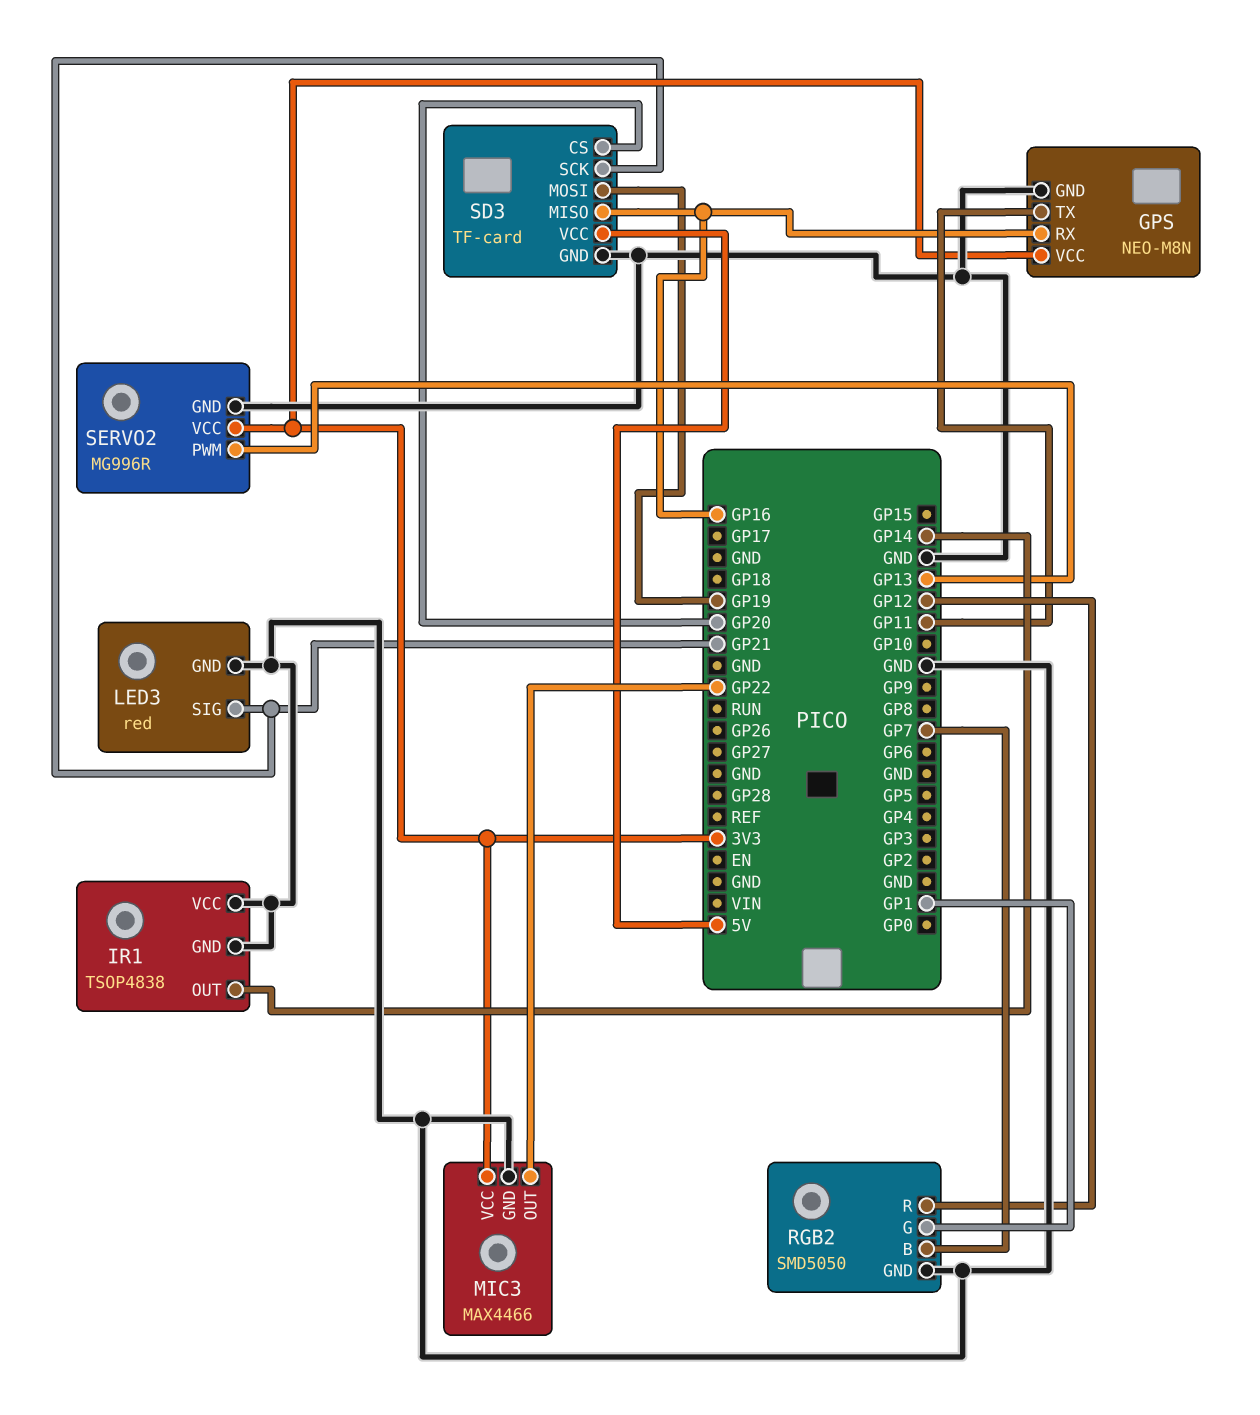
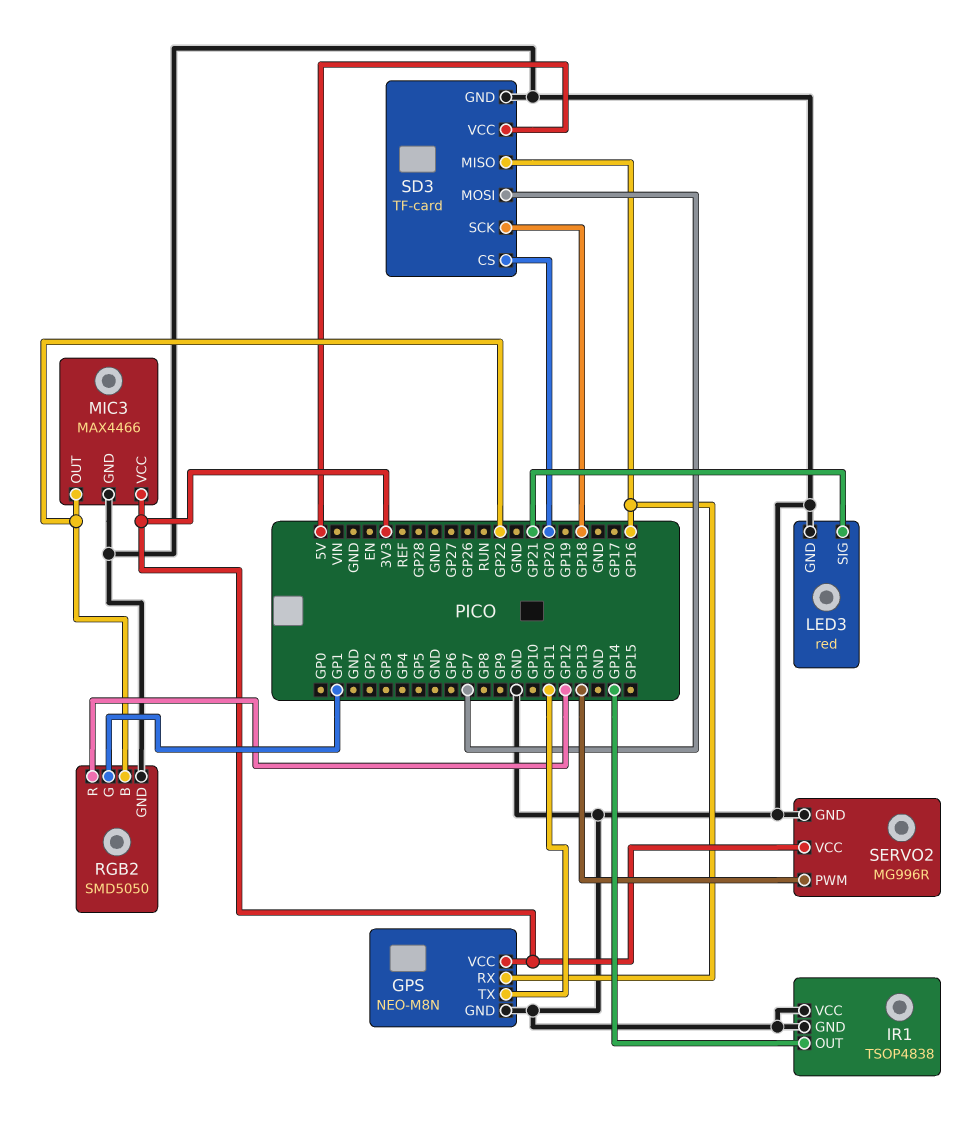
RGB2 pin B: GP7 -> GP22
SD3 pin MOSI: GP19 -> GP7
SD3 pin SCK: GP21 -> GP18

